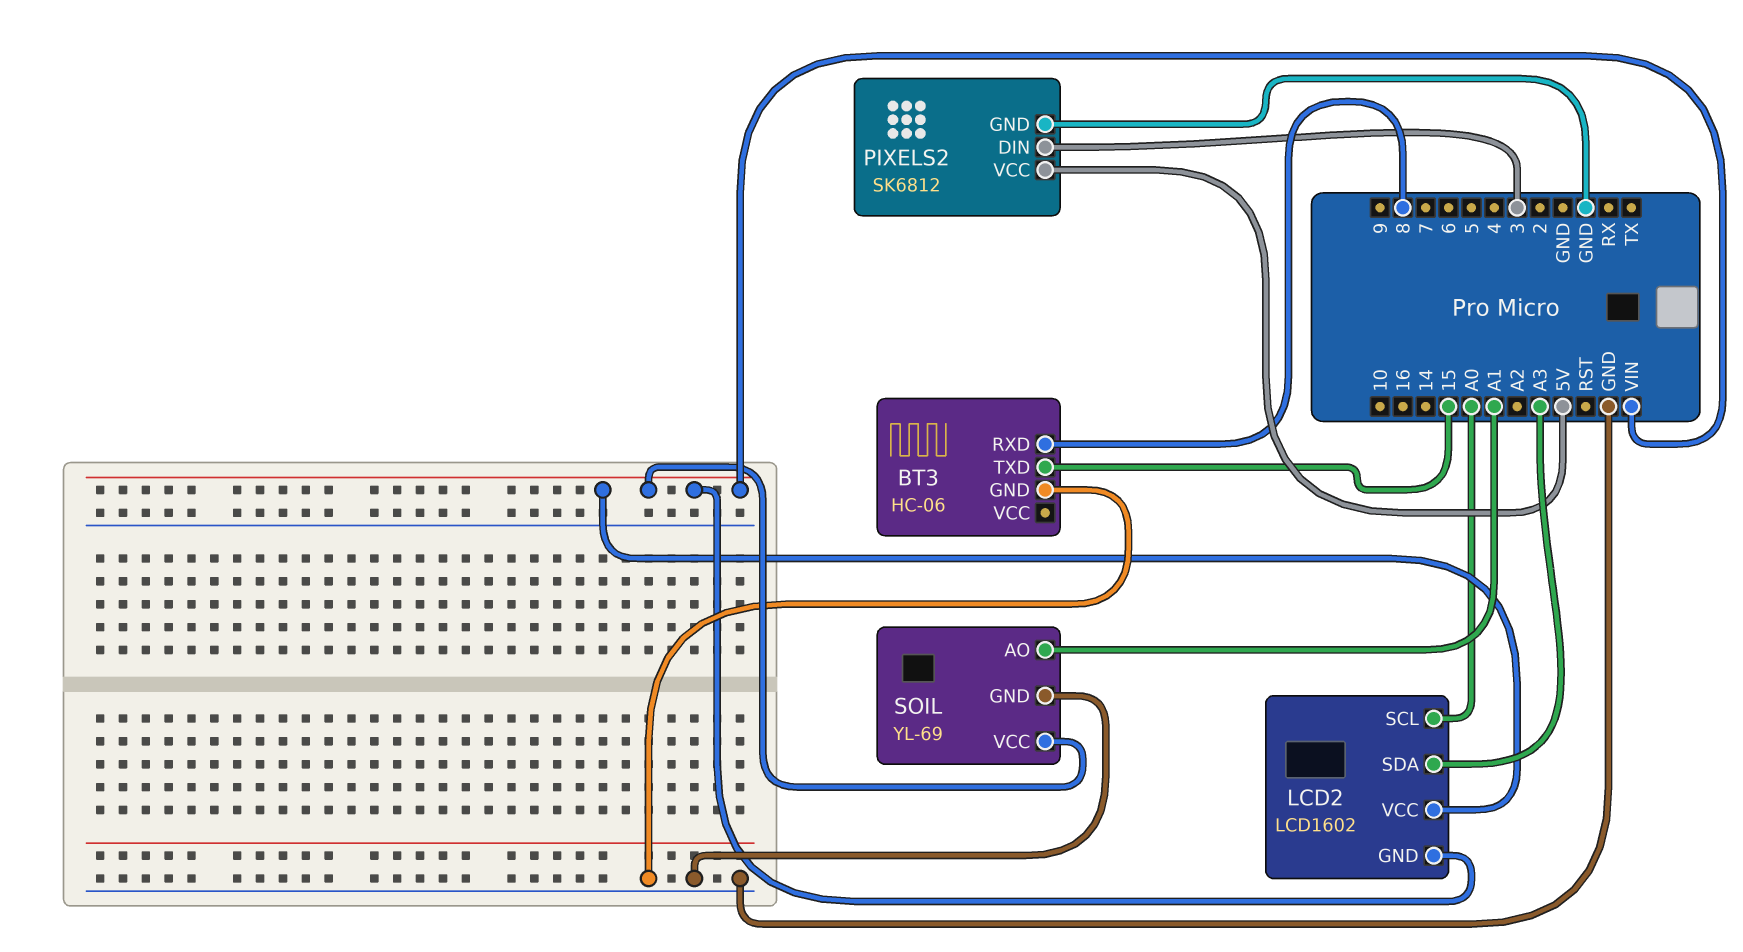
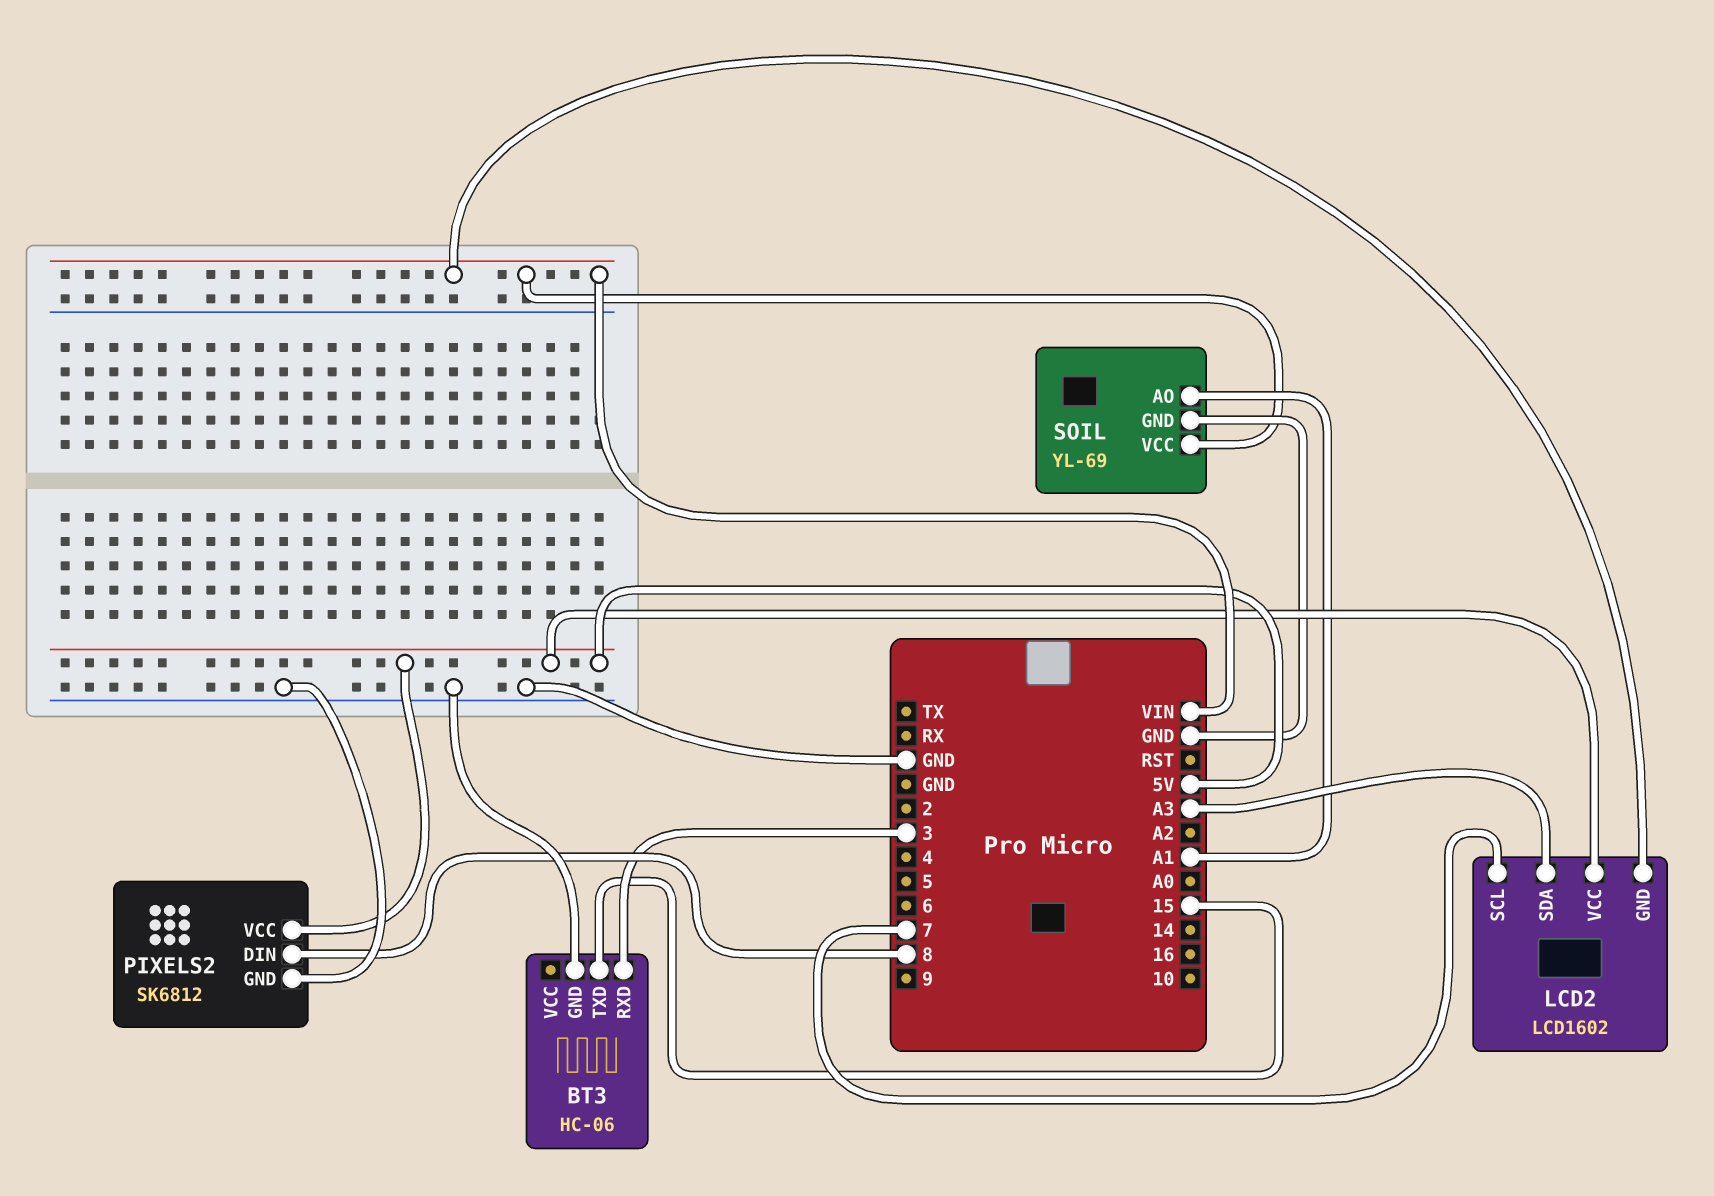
BT3 pin RXD: 8 -> 3
LCD2 pin SCL: A0 -> 7
LCD2 pin VCC: VIN -> 5V
PIXELS2 pin DIN: 3 -> 8

